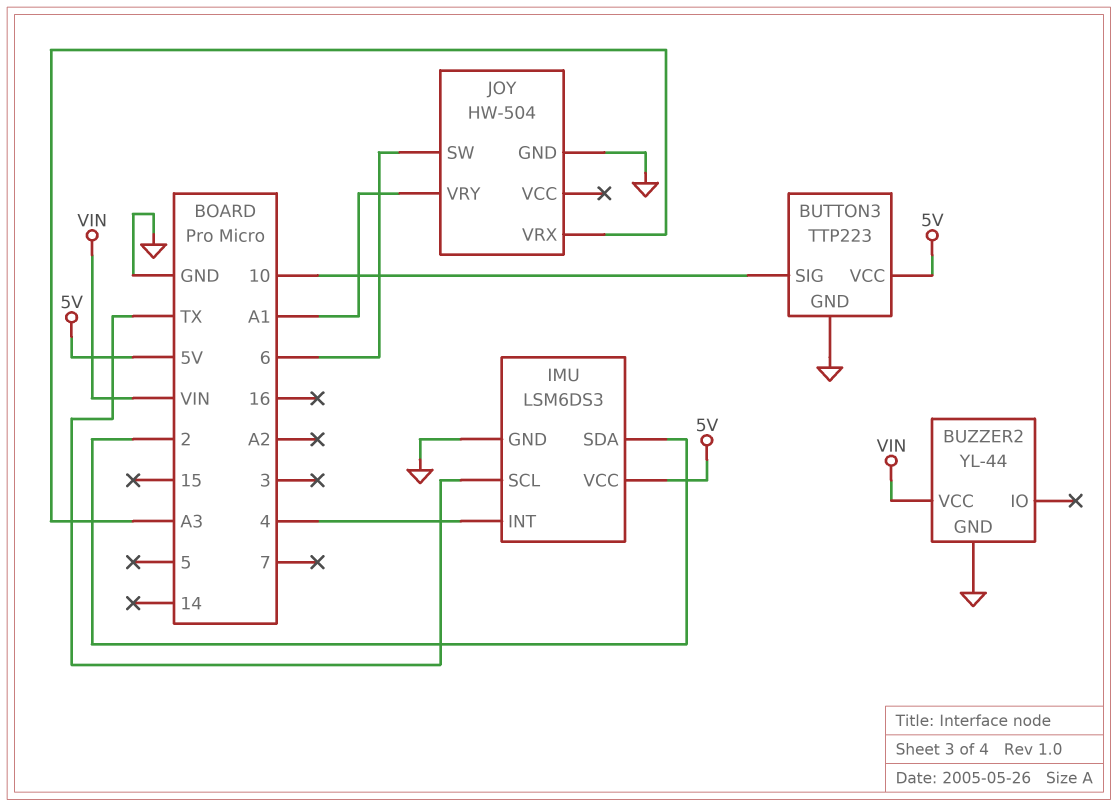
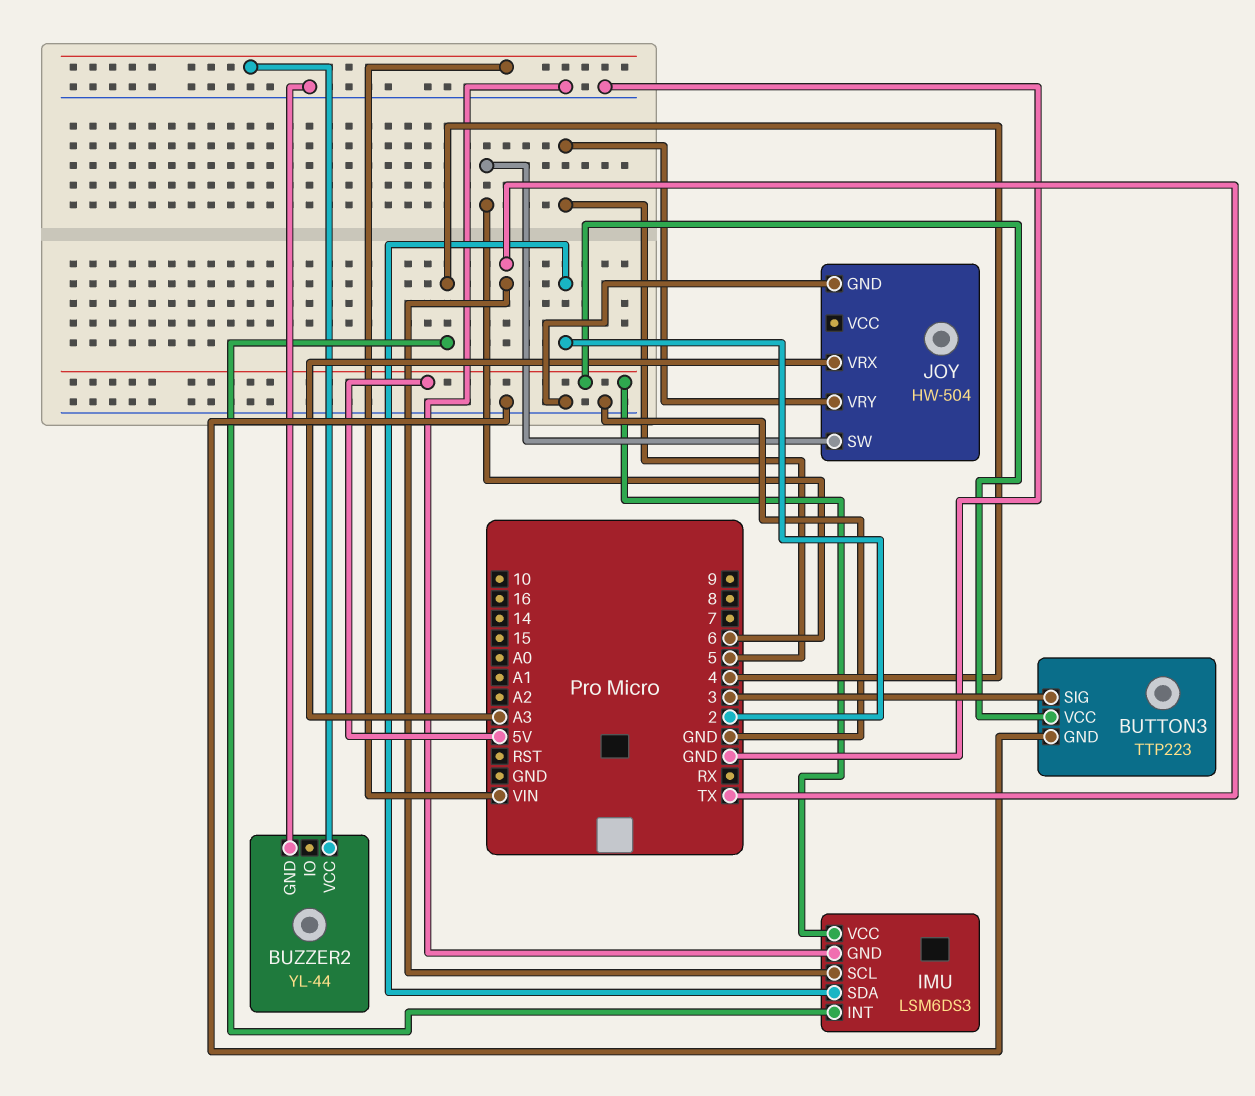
BUTTON3 pin SIG: 10 -> 3
JOY pin VRY: A1 -> 5

